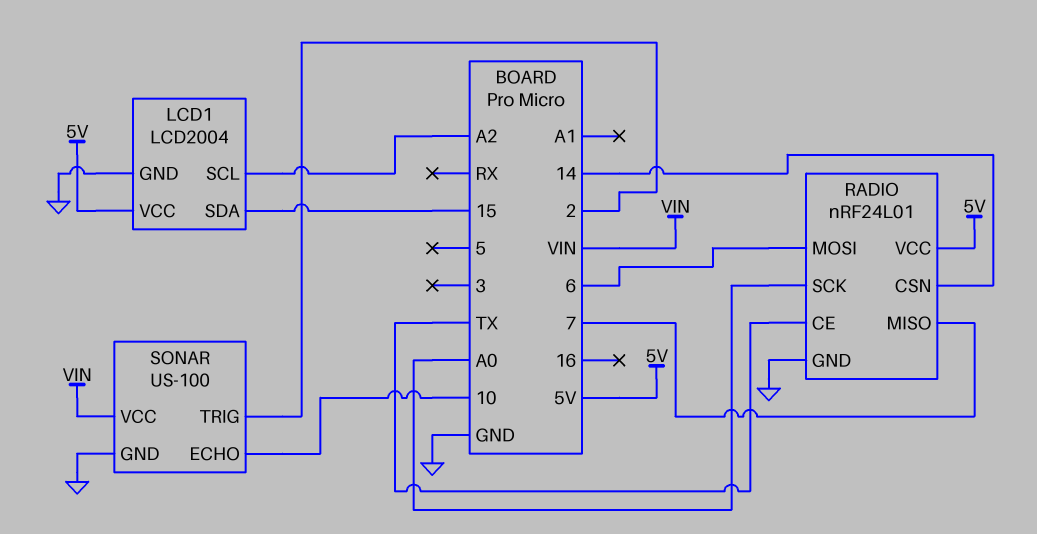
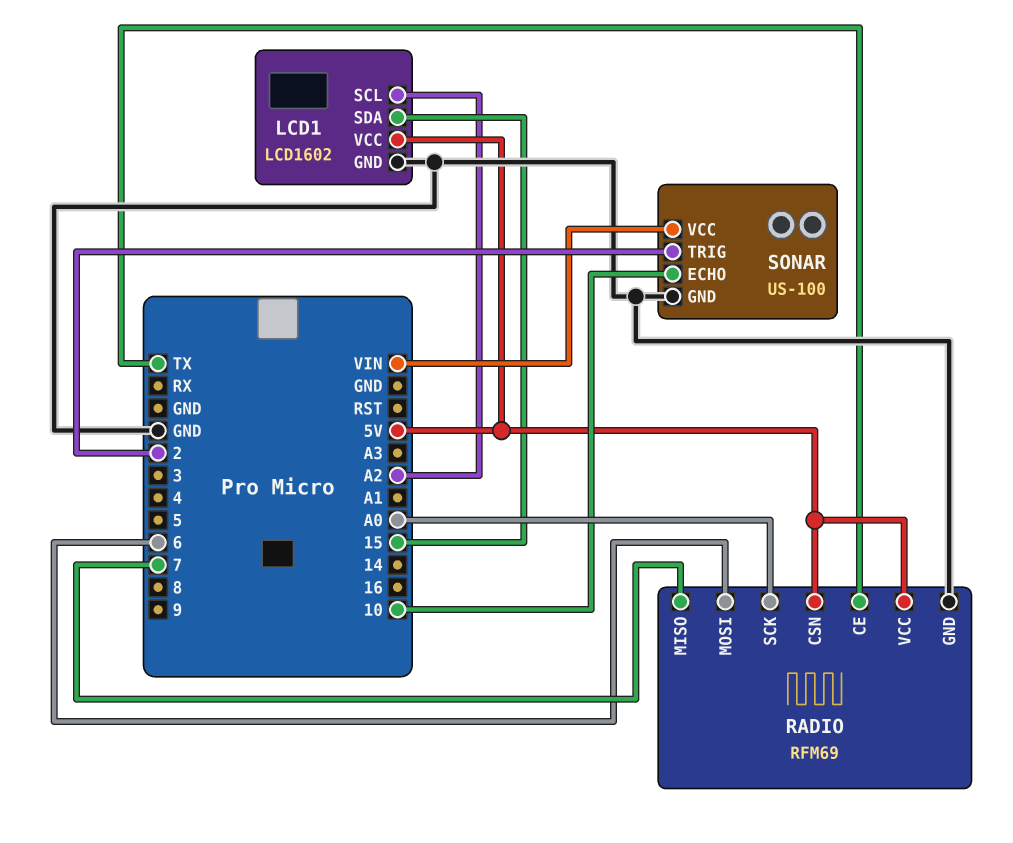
LCD1: LCD2004 -> LCD1602
RADIO: nRF24L01 -> RFM69
RADIO pin CSN: 14 -> 5V

